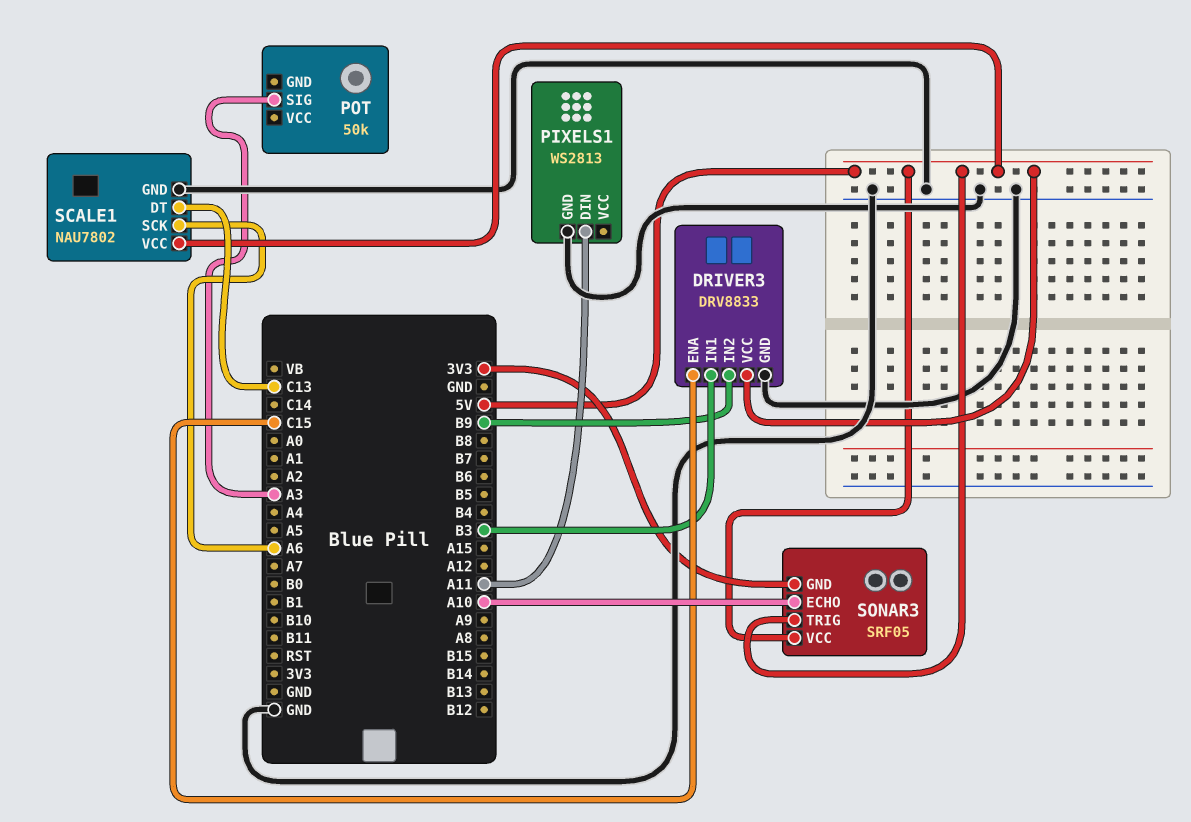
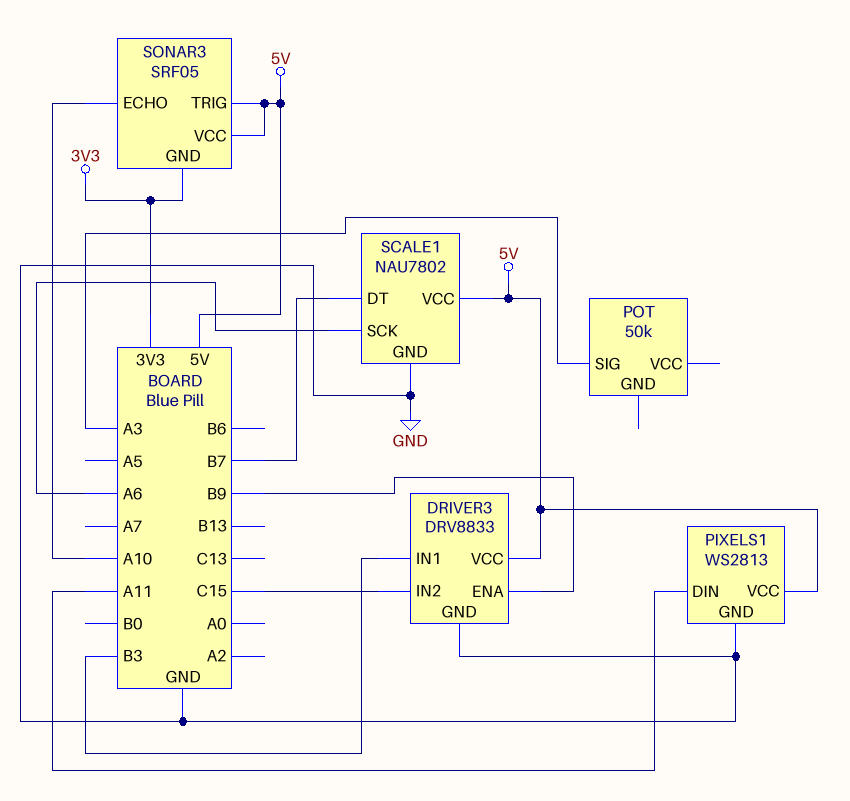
DRIVER3 pin ENA: C15 -> B9
DRIVER3 pin IN2: B9 -> C15
PIXELS1 pin VCC: none -> 5V
SCALE1 pin DT: C13 -> B7

